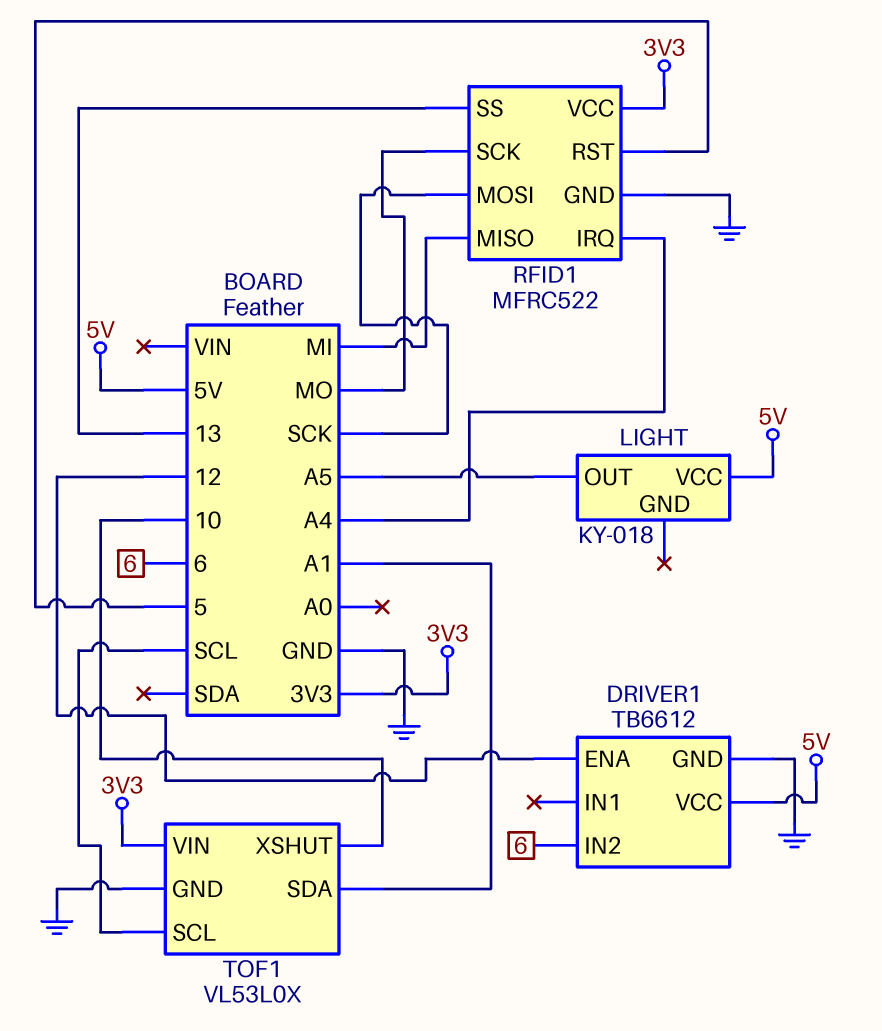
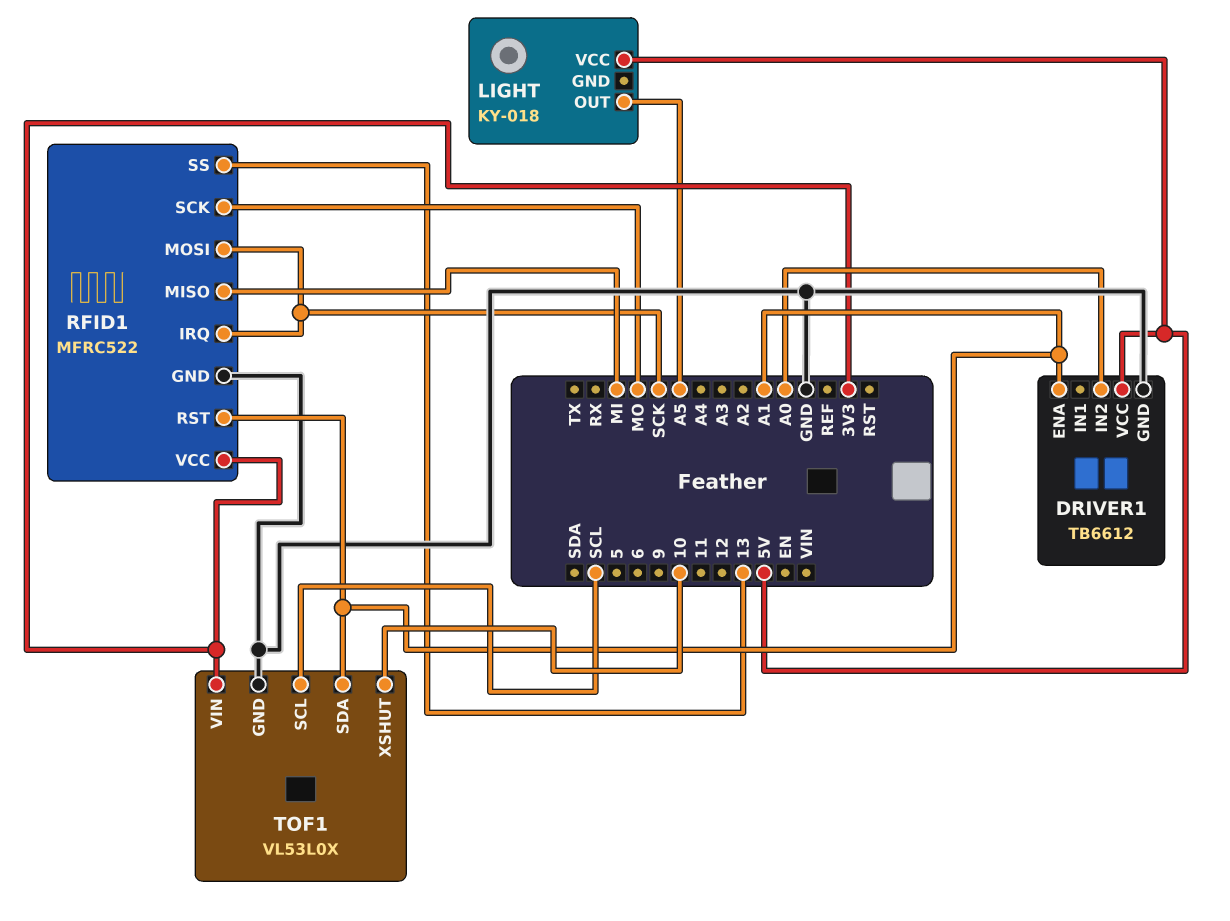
DRIVER1 pin ENA: 12 -> A1
DRIVER1 pin IN2: 6 -> A0
RFID1 pin IRQ: A4 -> SCK
RFID1 pin RST: 5 -> A1

